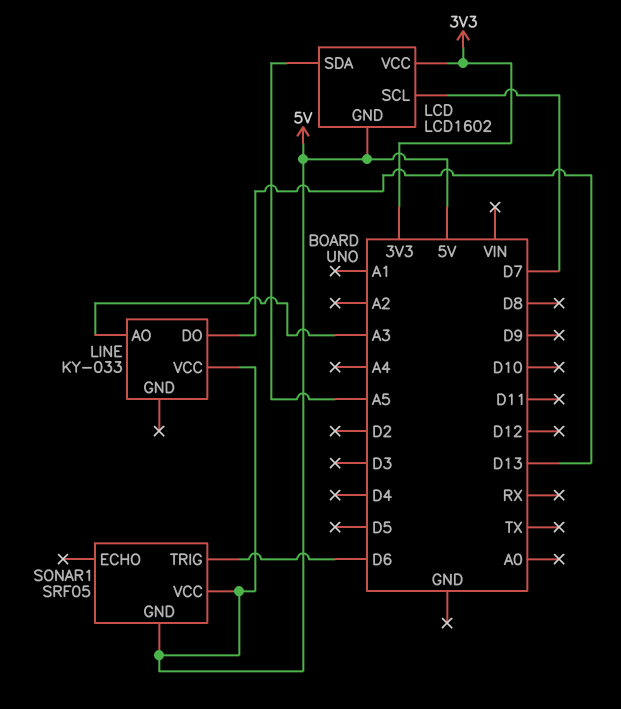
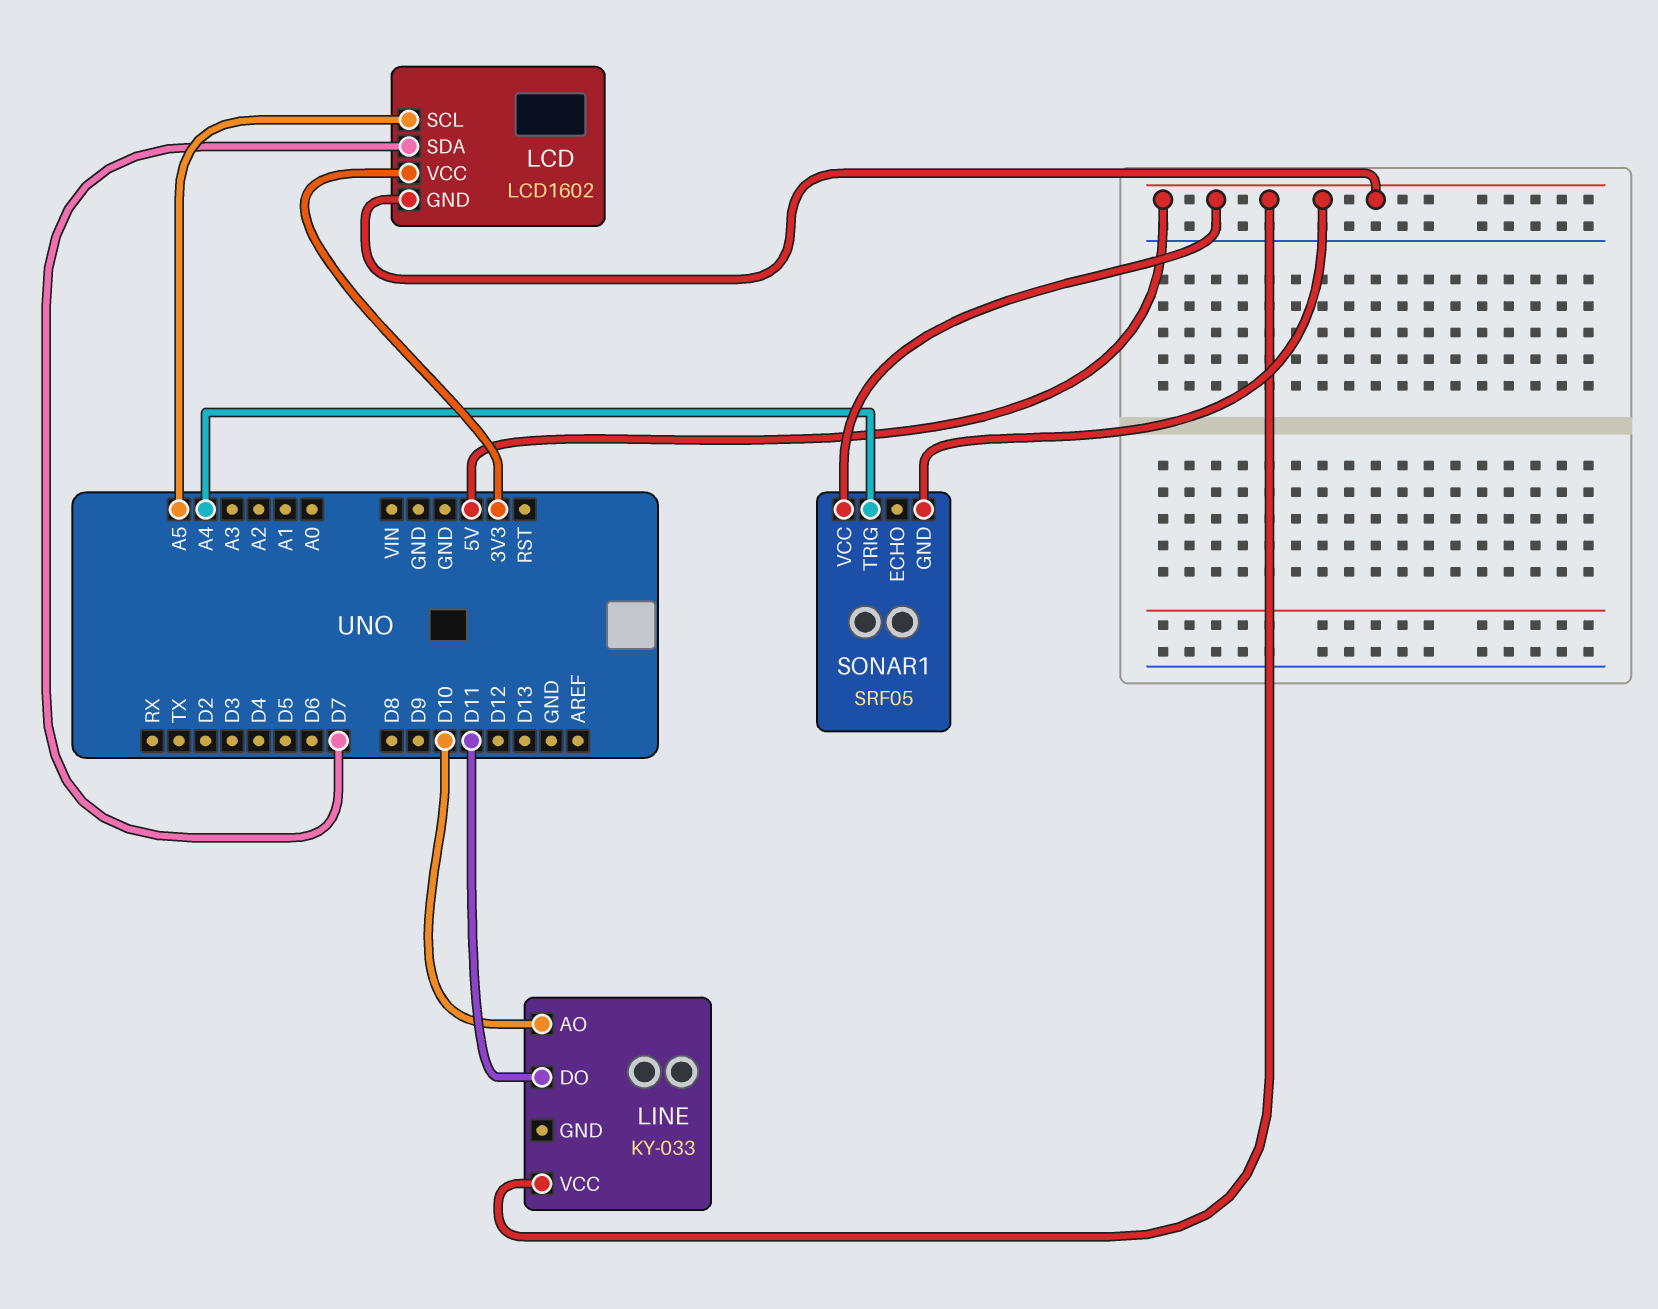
LCD pin SCL: D7 -> A5
LCD pin SDA: A5 -> D7
LINE pin AO: A3 -> D10
LINE pin DO: D13 -> D11
SONAR1 pin TRIG: D6 -> A4

